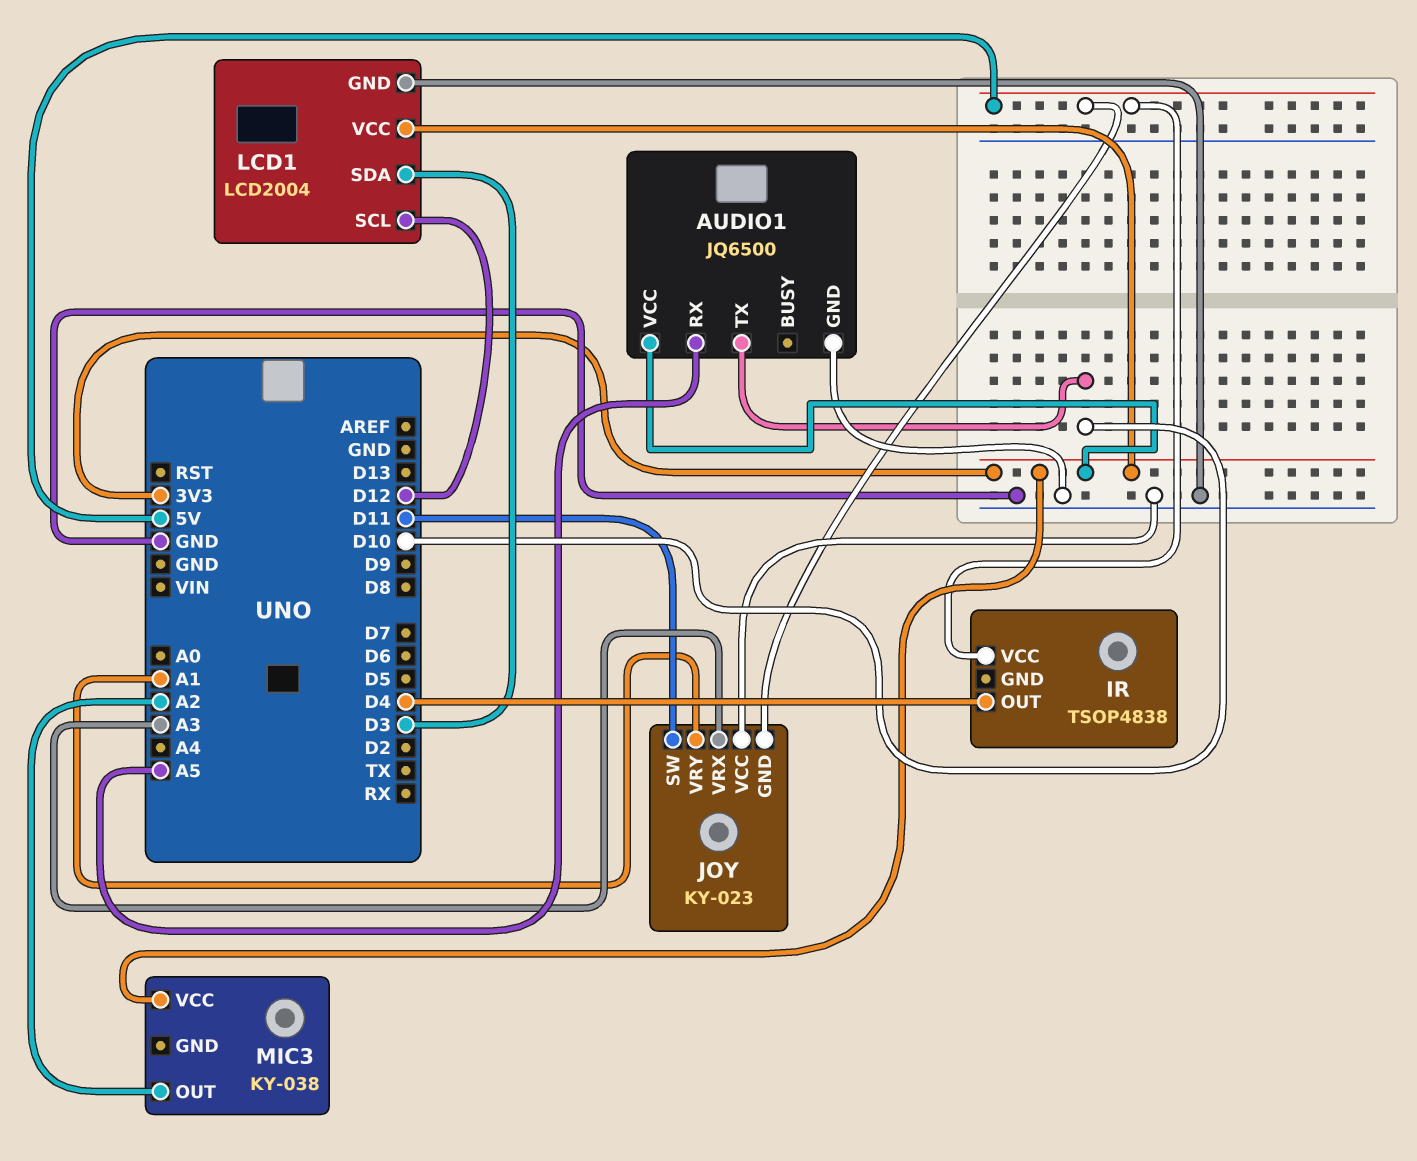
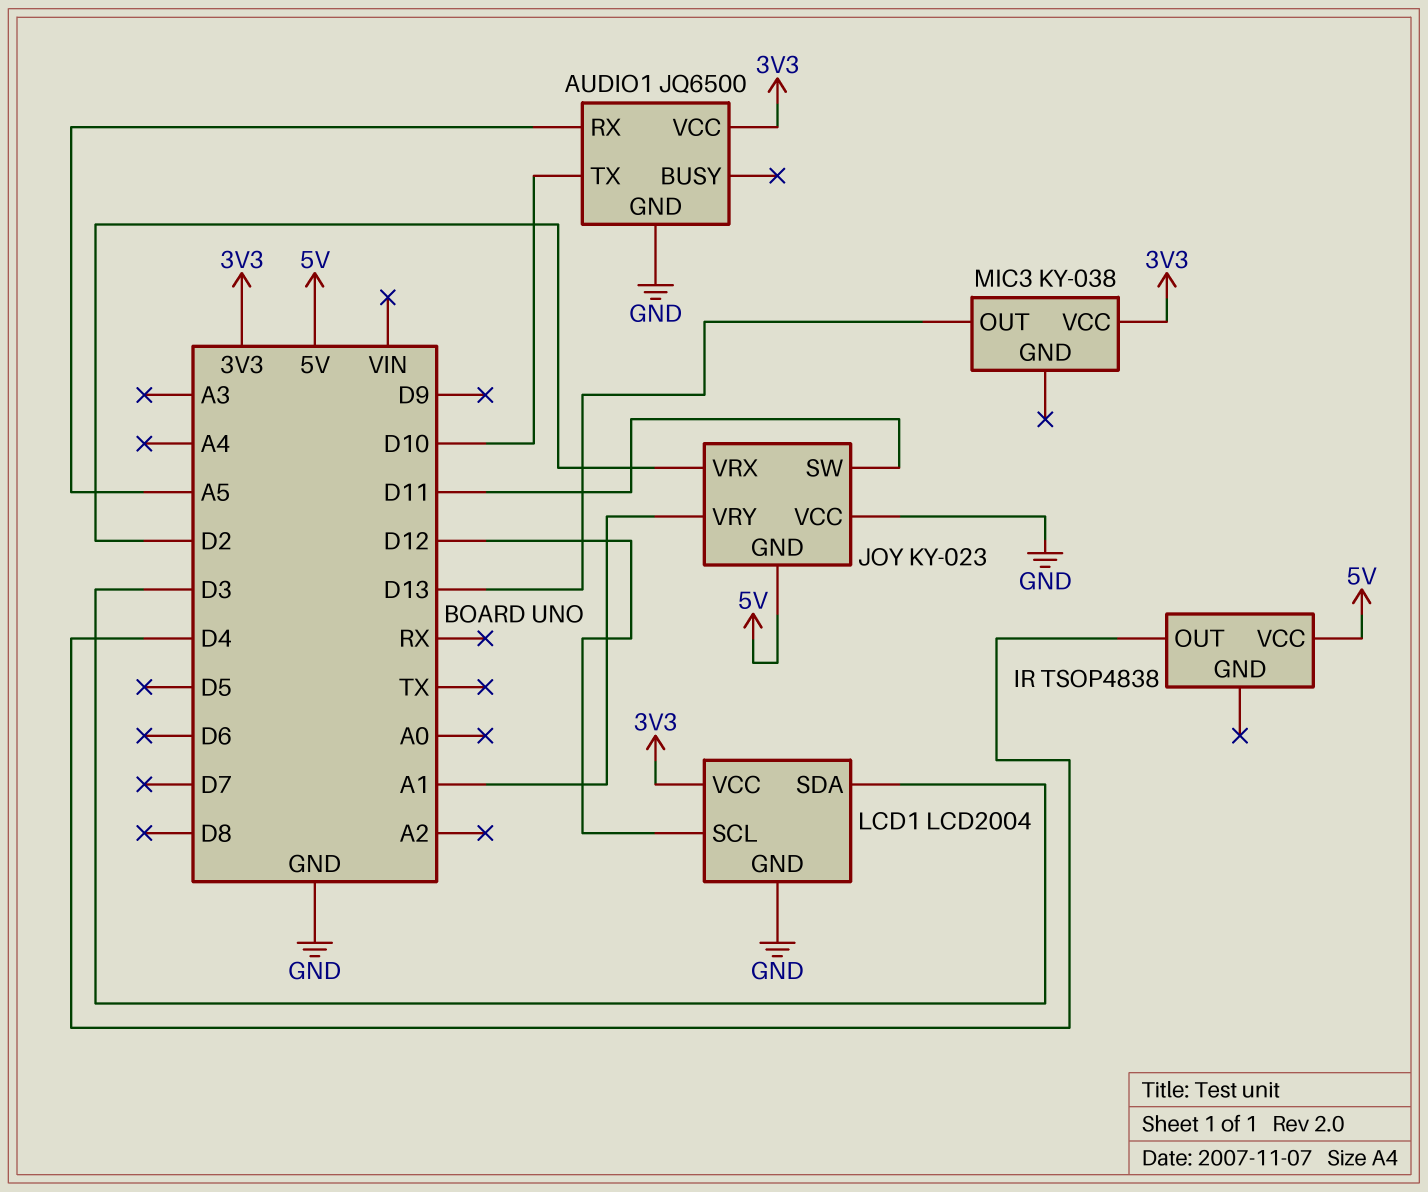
JOY pin VRX: A3 -> D2
MIC3 pin OUT: A2 -> D13

